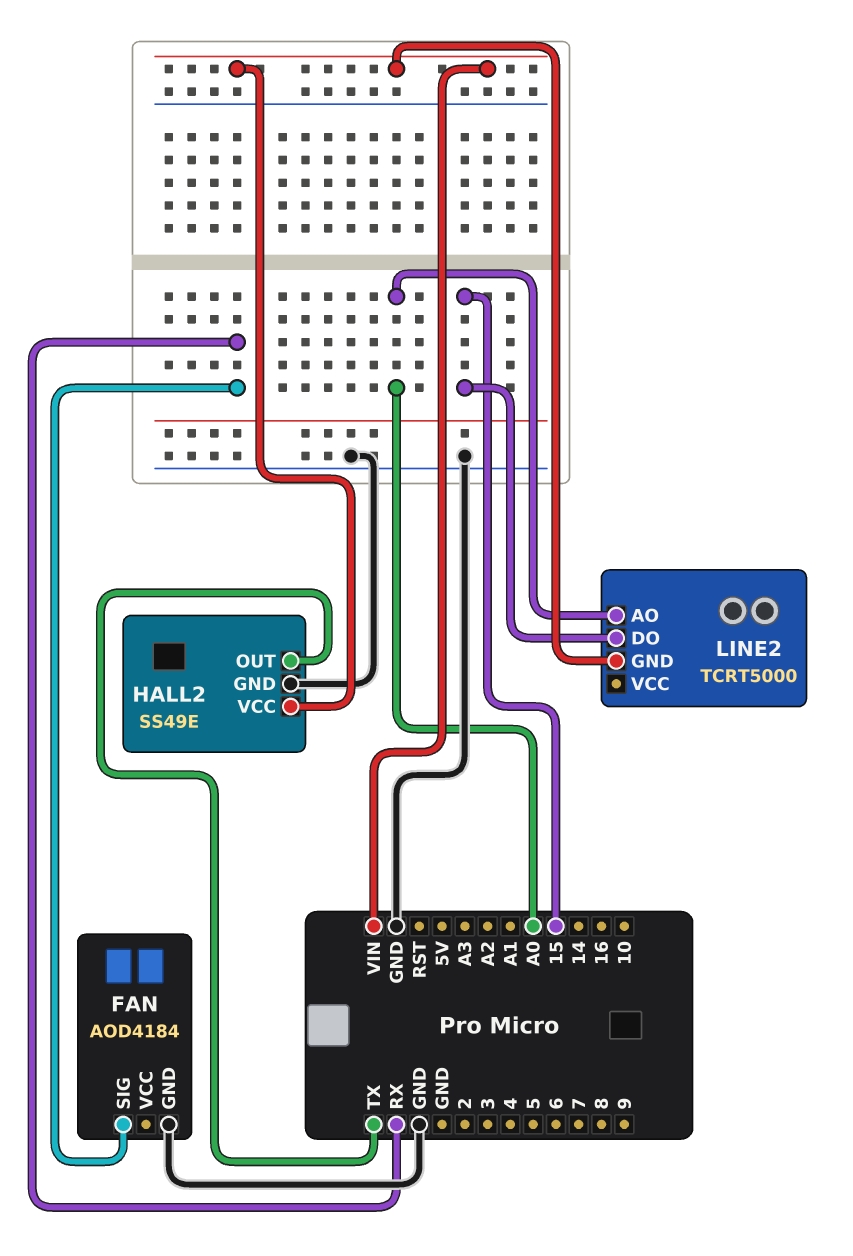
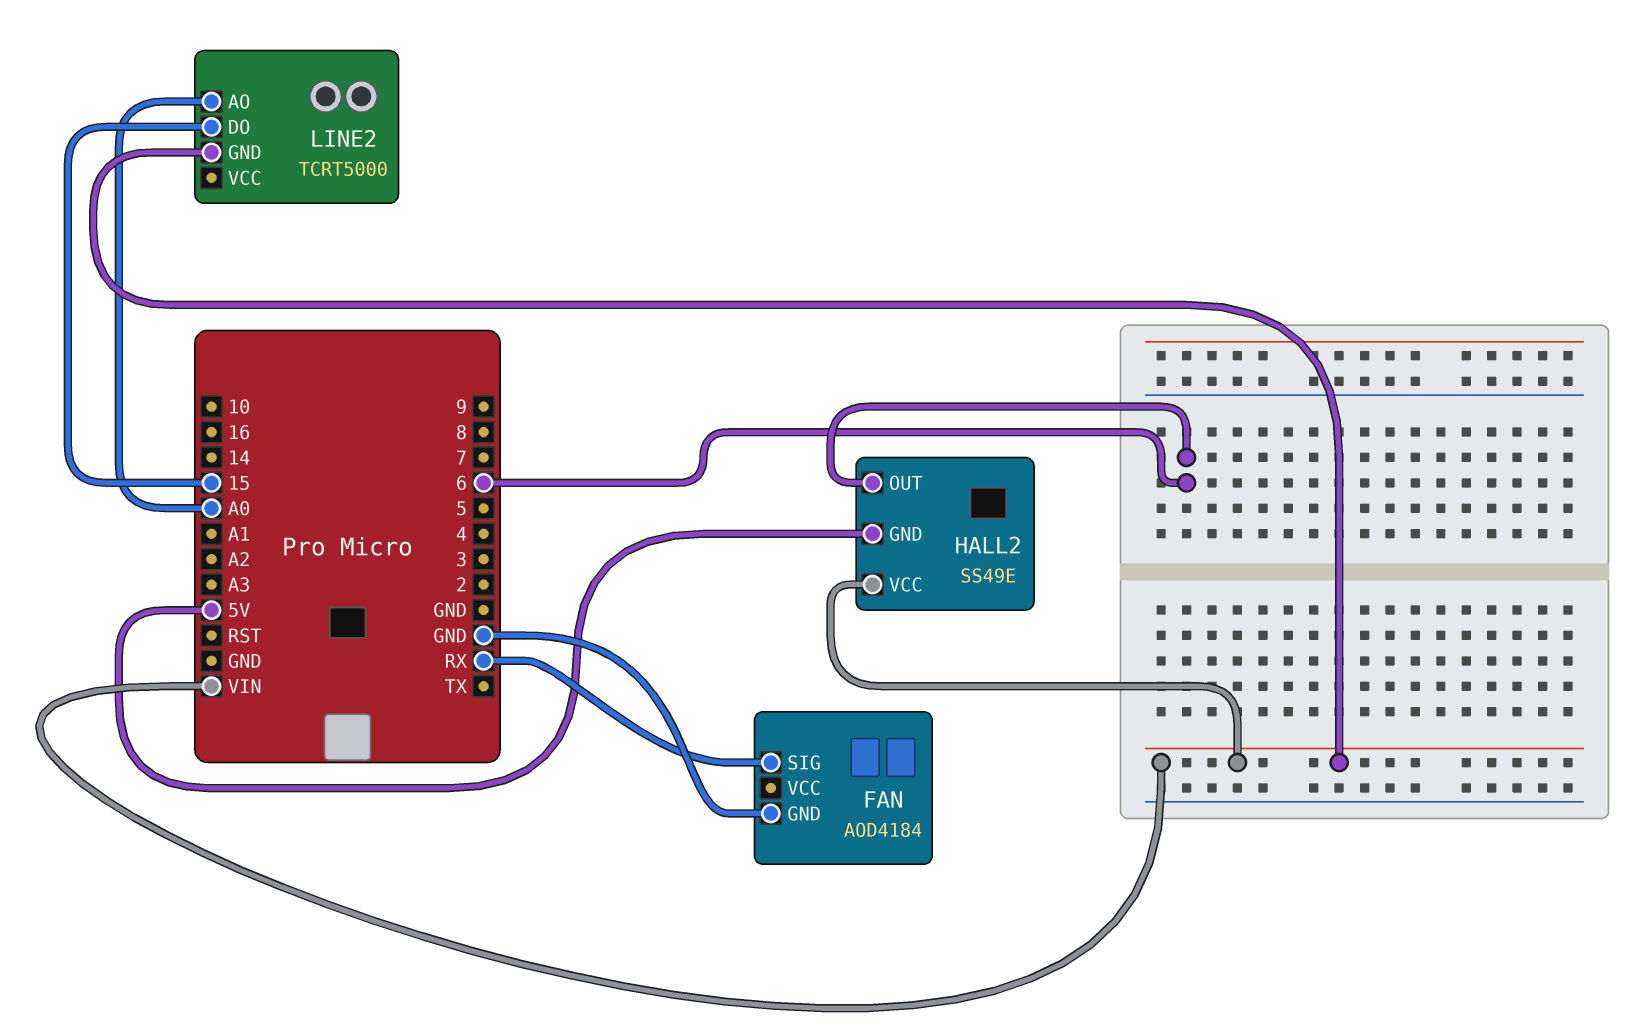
HALL2 pin GND: GND -> 5V
HALL2 pin OUT: TX -> 6

